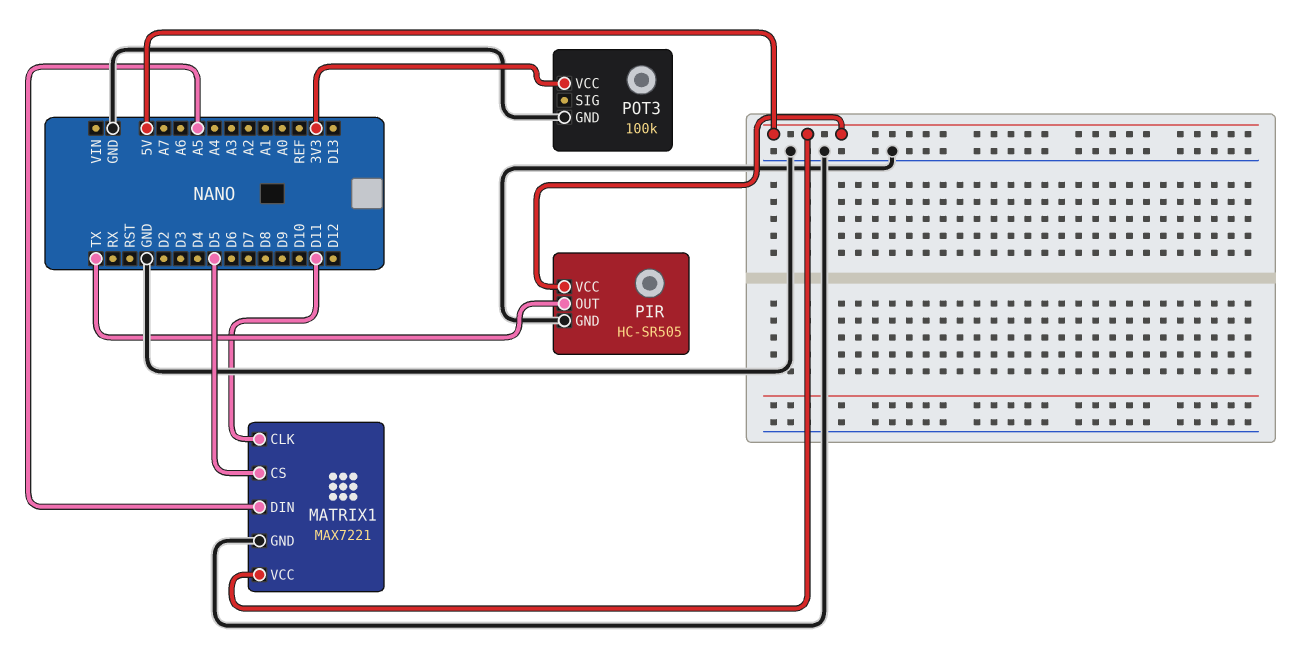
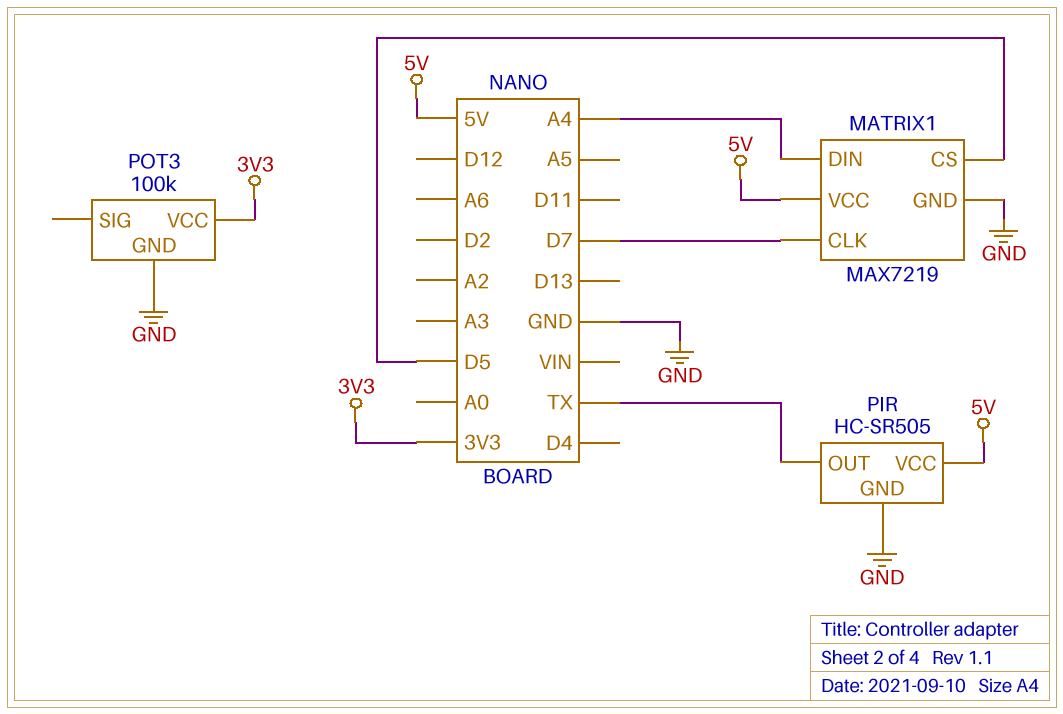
MATRIX1: MAX7221 -> MAX7219
MATRIX1 pin CLK: D11 -> D7
MATRIX1 pin DIN: A5 -> A4

